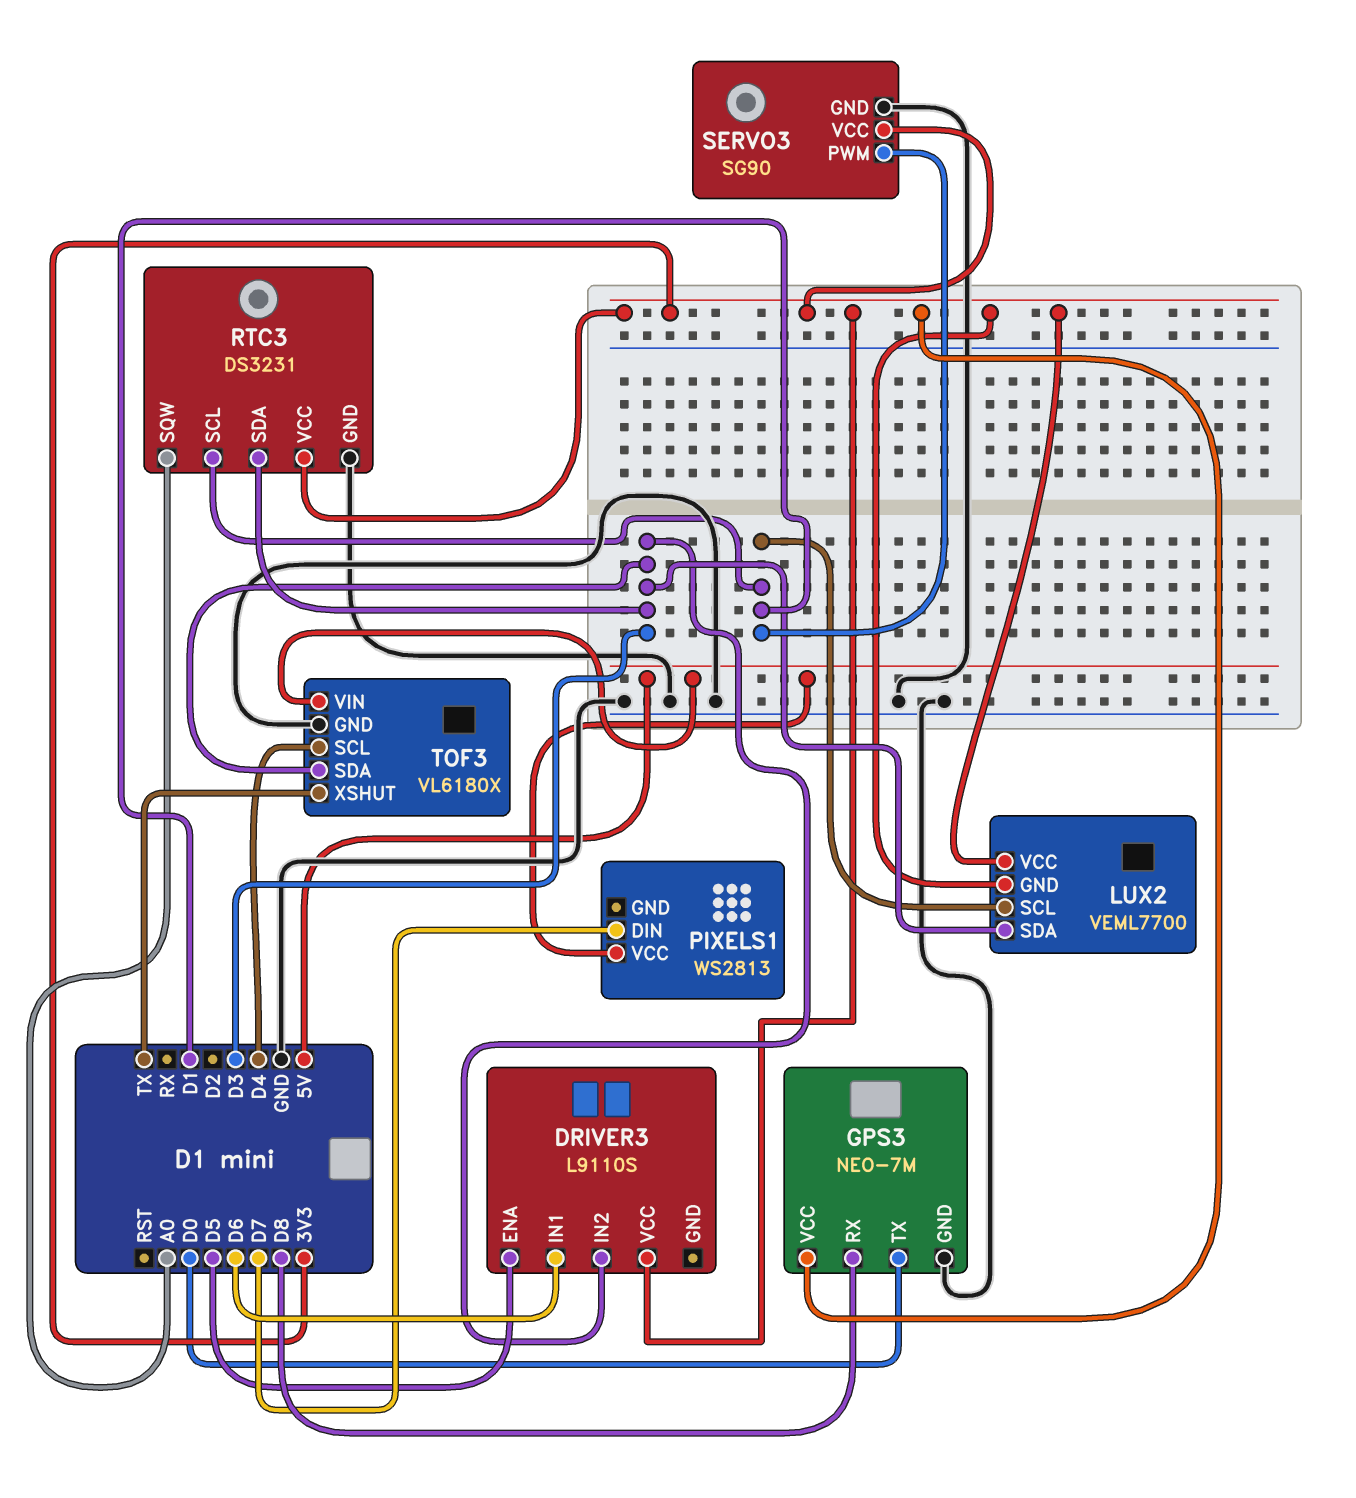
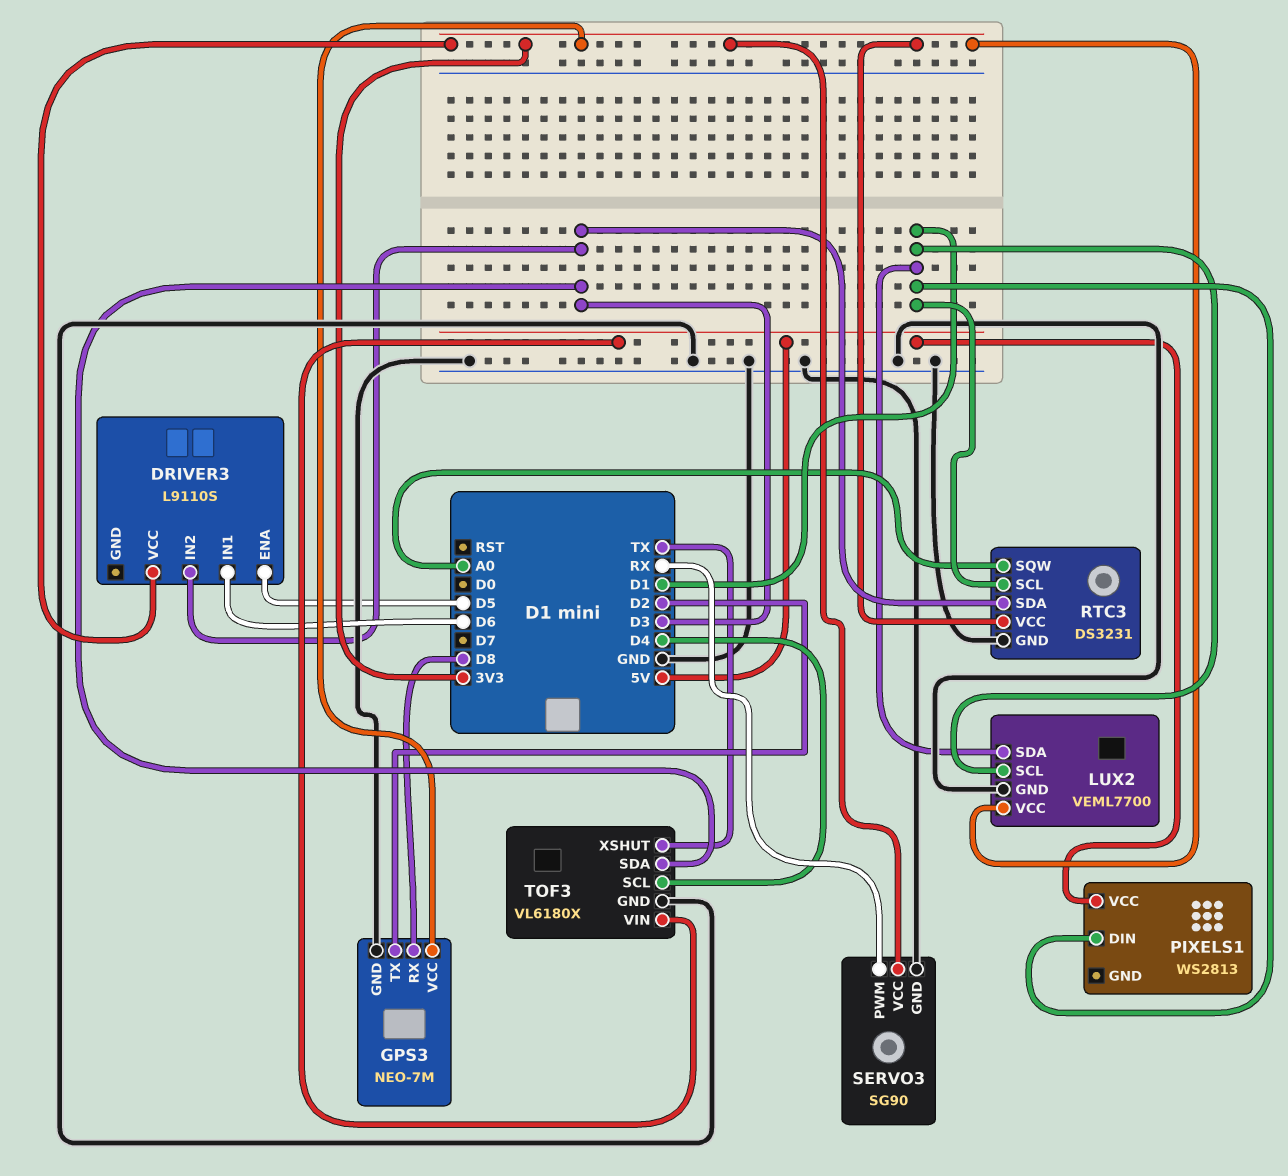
GPS3 pin TX: D0 -> D2
LUX2 pin GND: 3V3 -> GND
LUX2 pin SDA: D3 -> D1
PIXELS1 pin DIN: D7 -> D1
SERVO3 pin PWM: D1 -> RX

